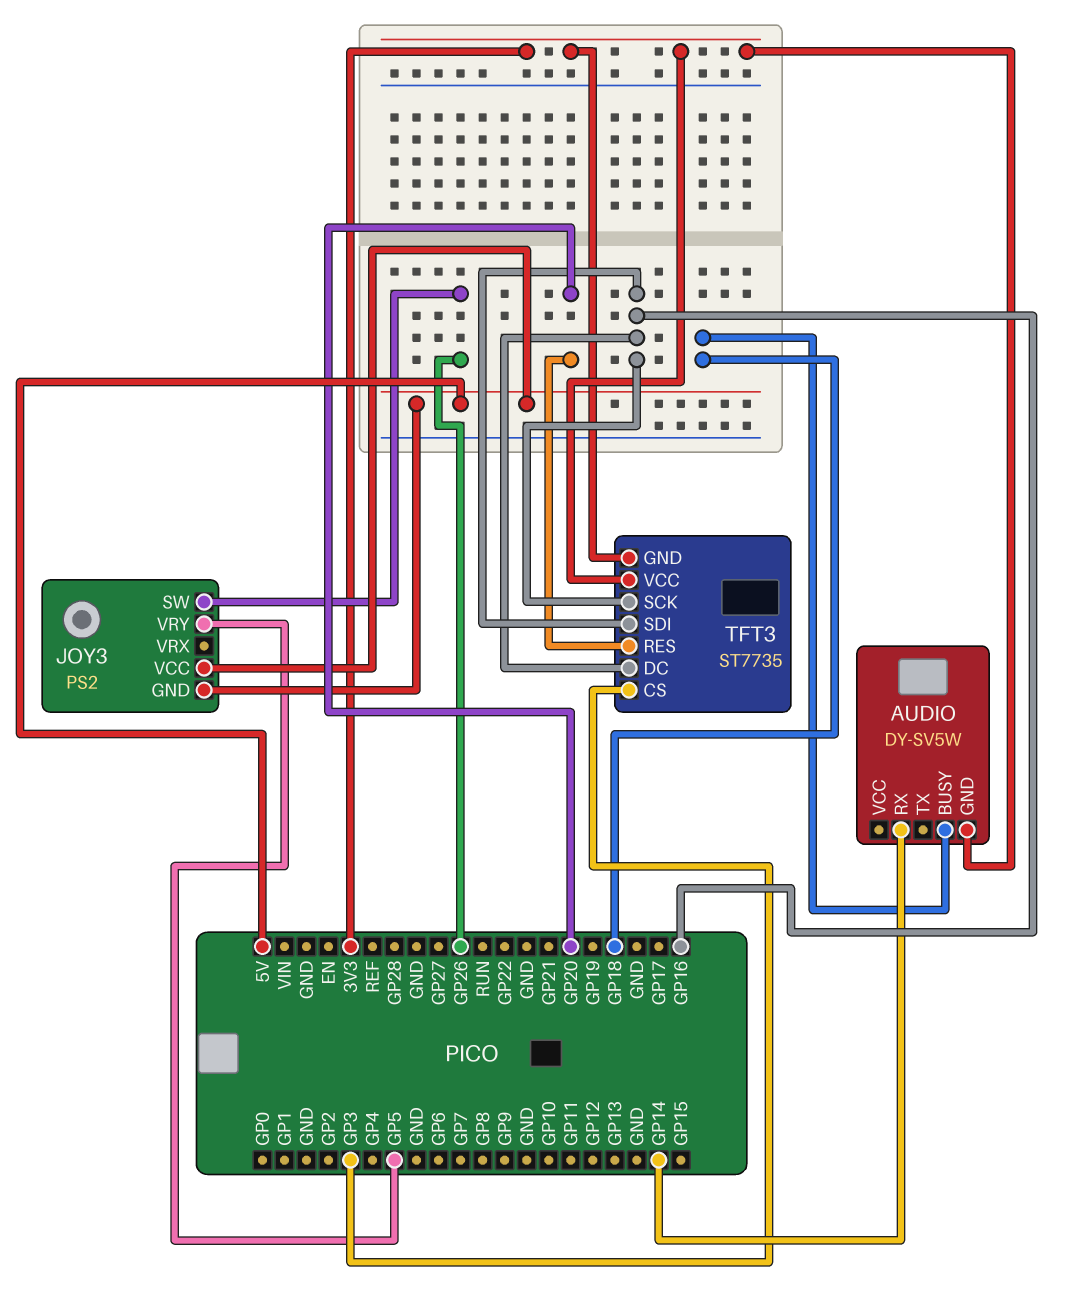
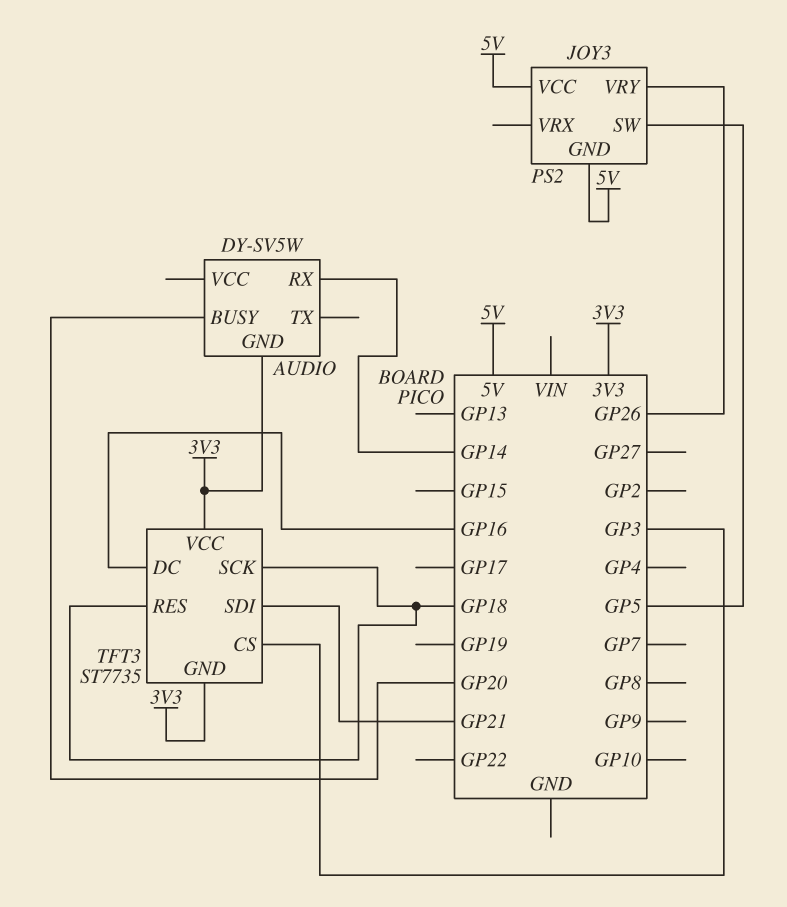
AUDIO pin BUSY: GP18 -> GP20
JOY3 pin SW: GP26 -> GP5
JOY3 pin VRY: GP5 -> GP26
TFT3 pin RES: GP20 -> GP18
TFT3 pin SCK: GP16 -> GP18
TFT3 pin SDI: GP16 -> GP21

